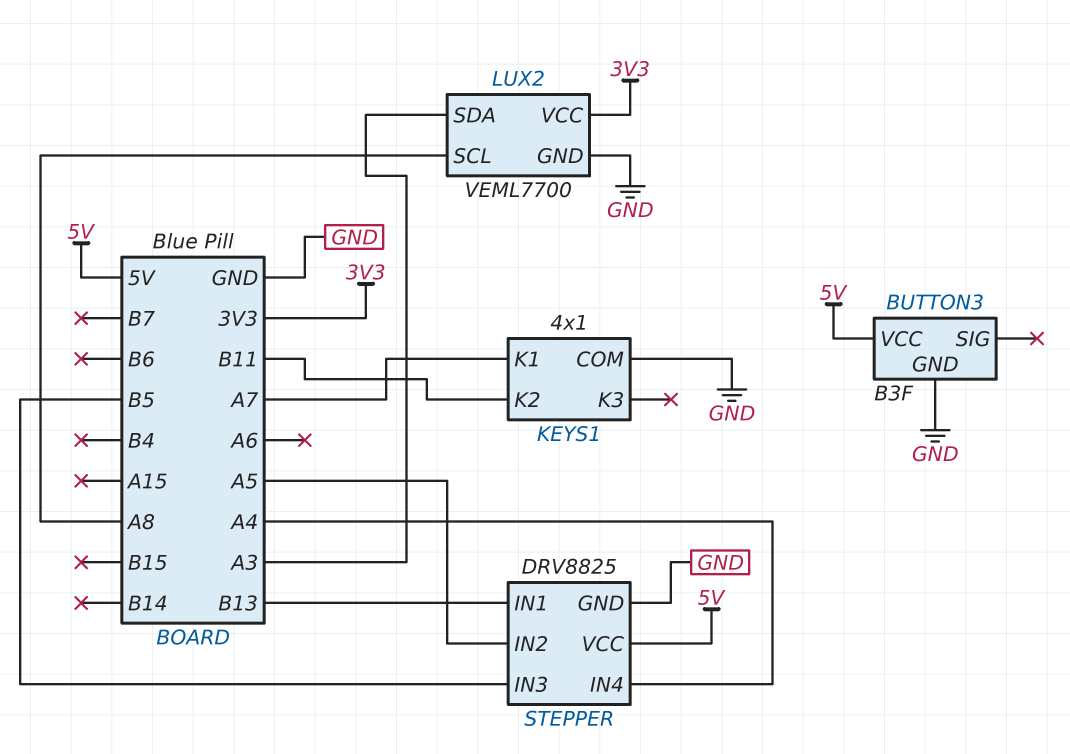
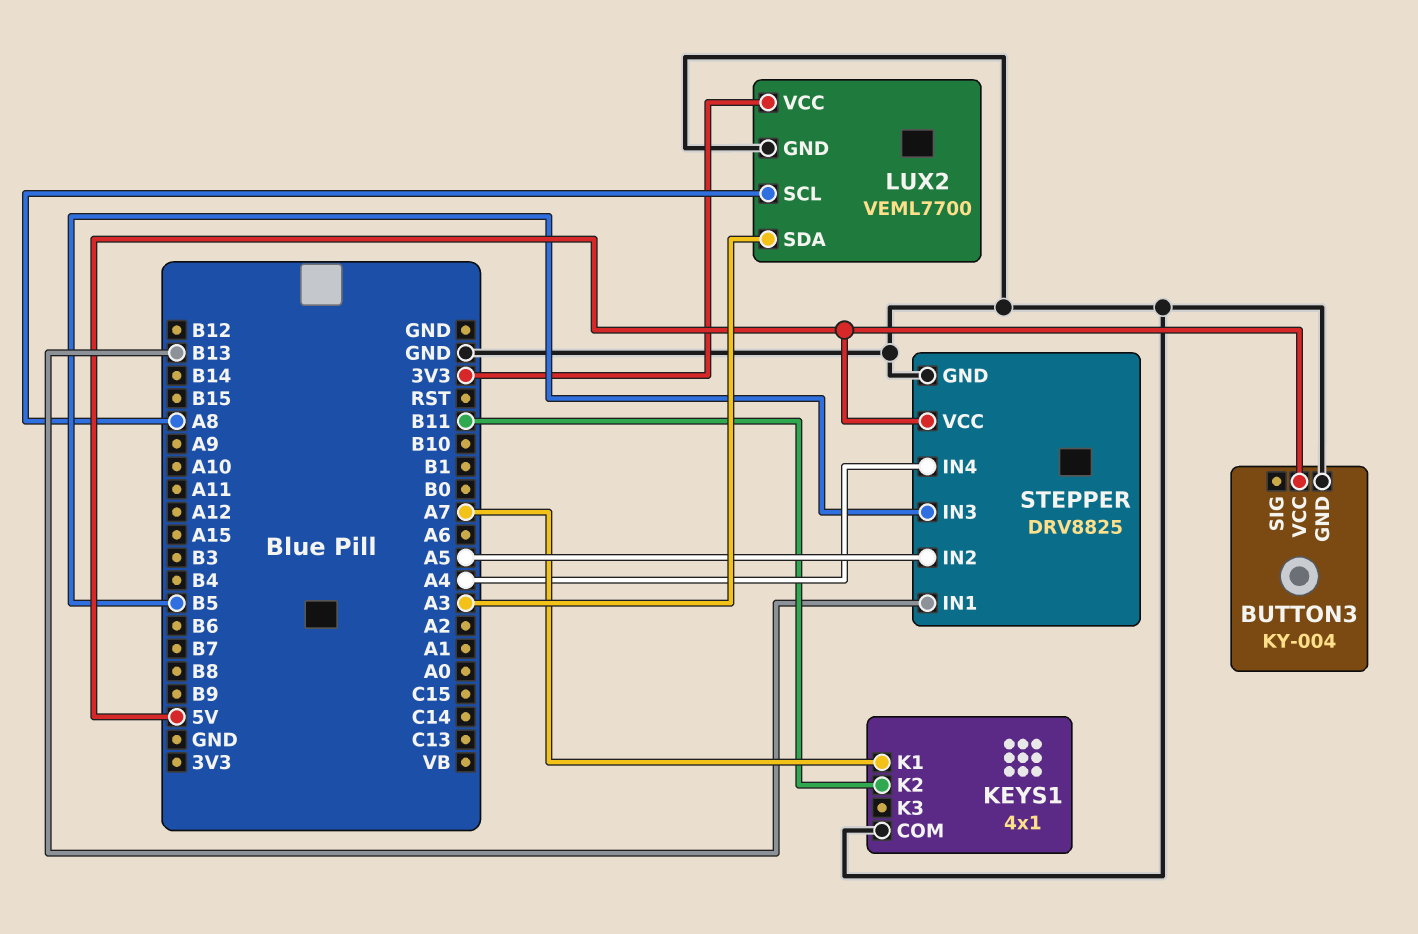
BUTTON3: B3F -> KY-004

